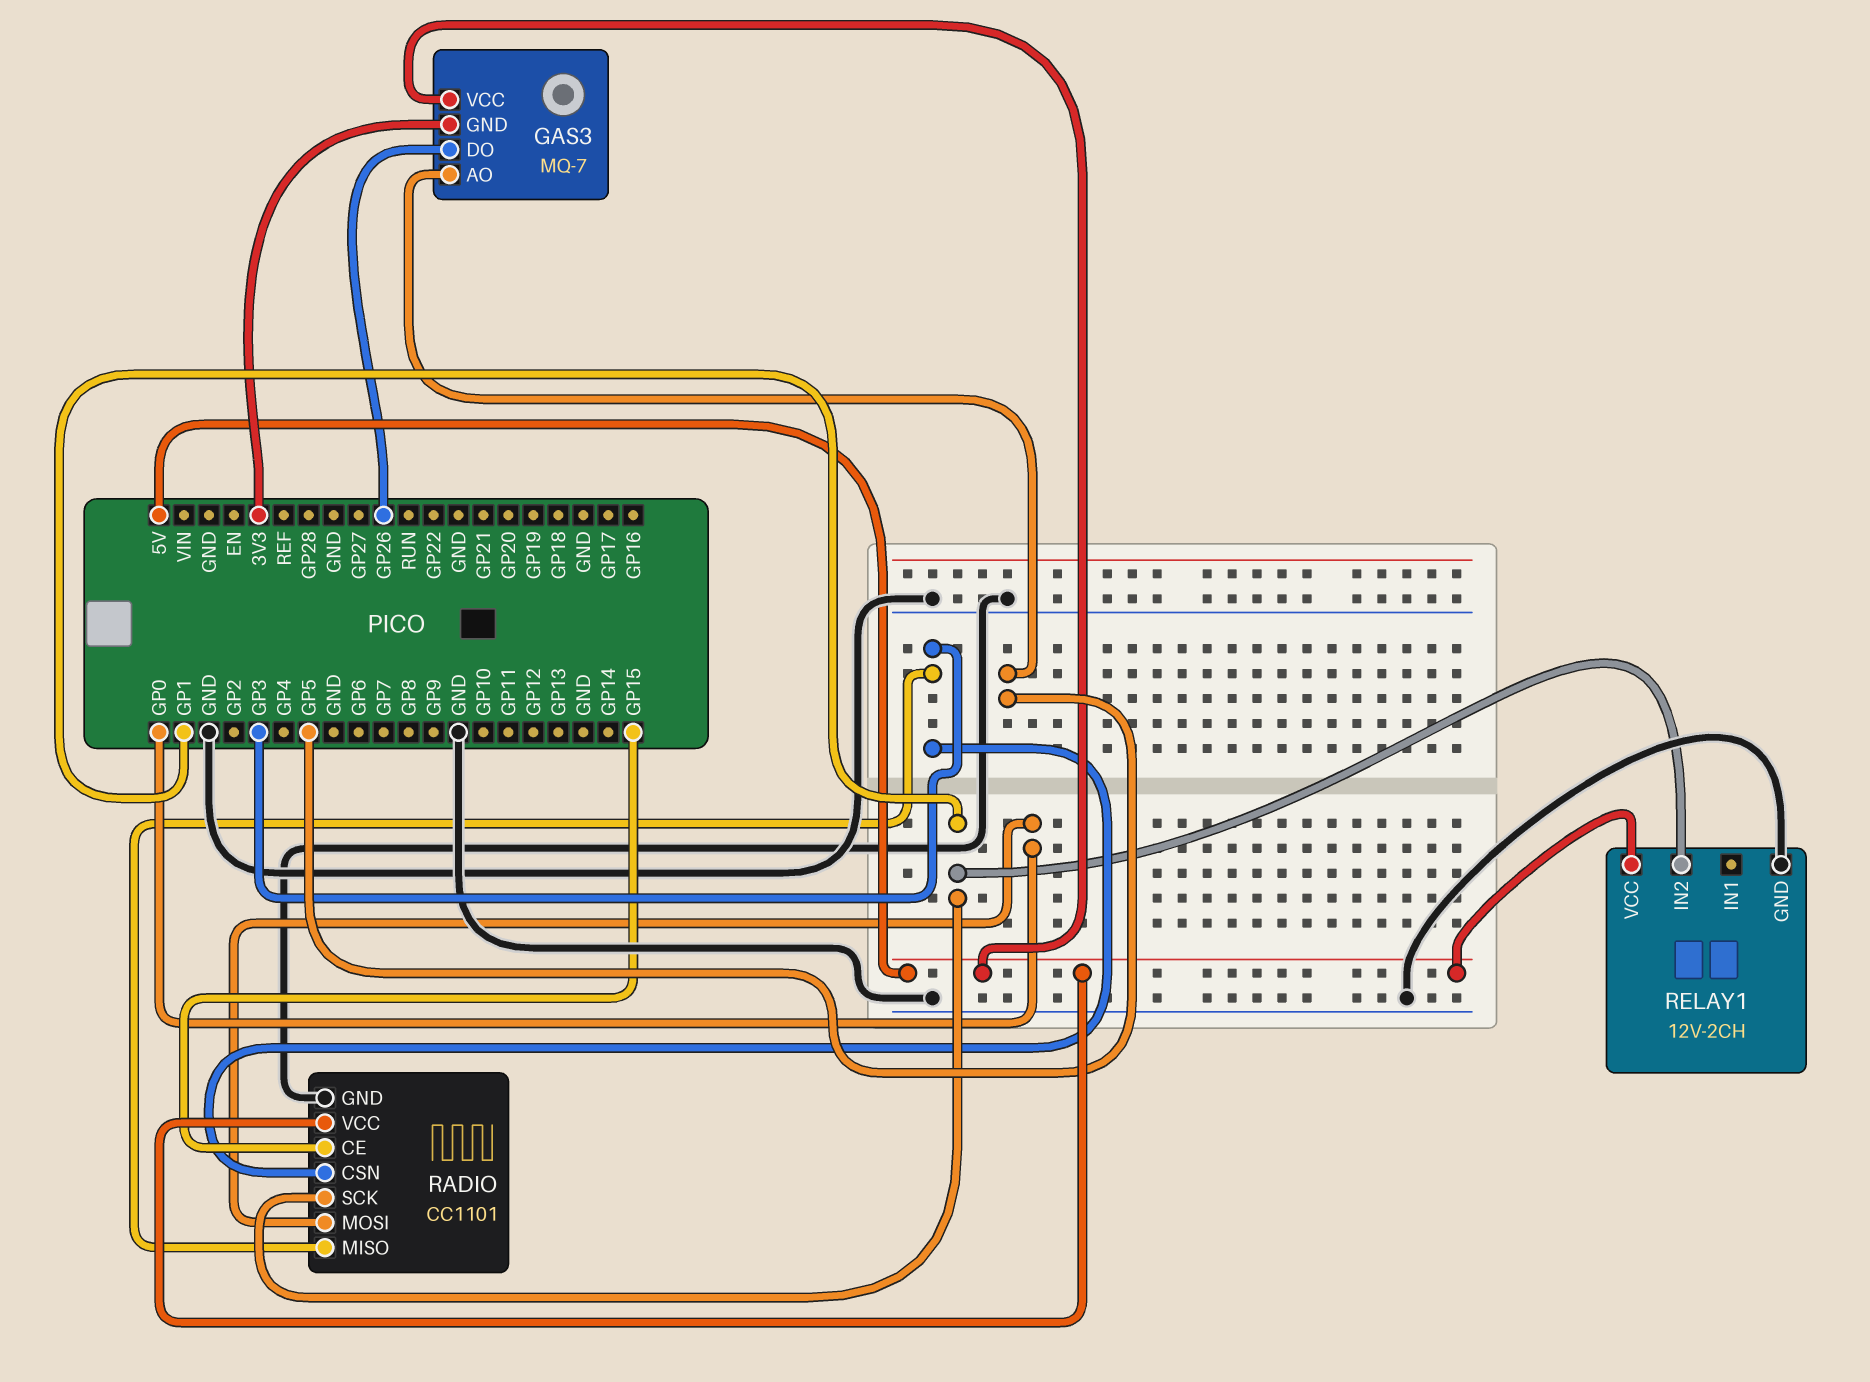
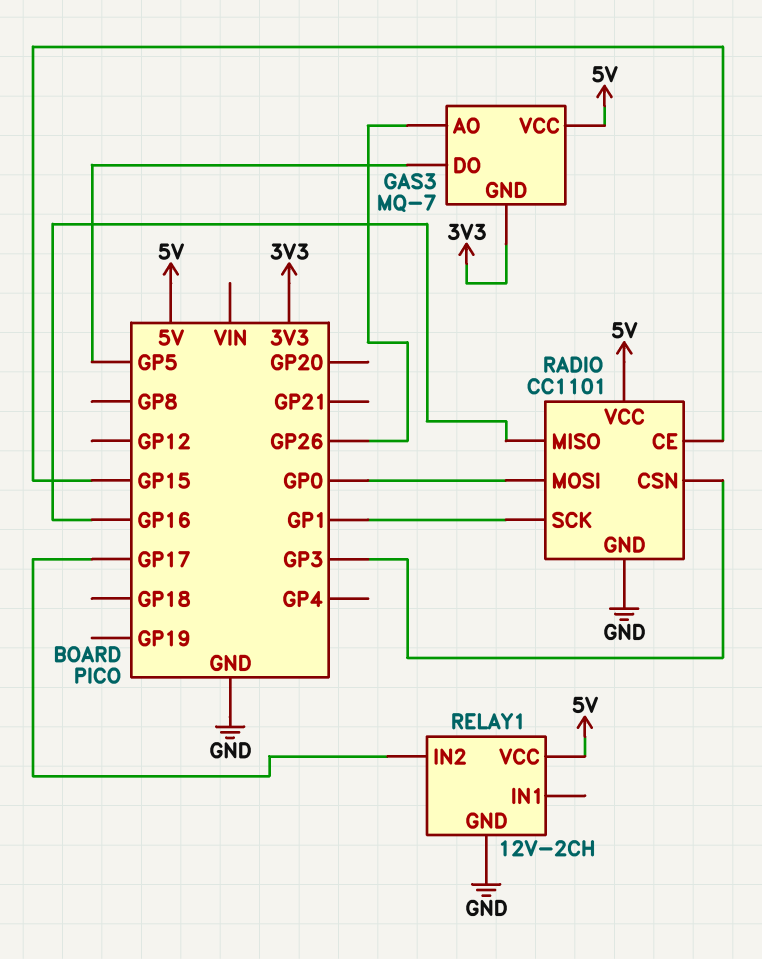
GAS3 pin AO: GP5 -> GP26
GAS3 pin DO: GP26 -> GP5
RADIO pin MISO: GP3 -> GP16
RELAY1 pin IN2: GP1 -> GP17

